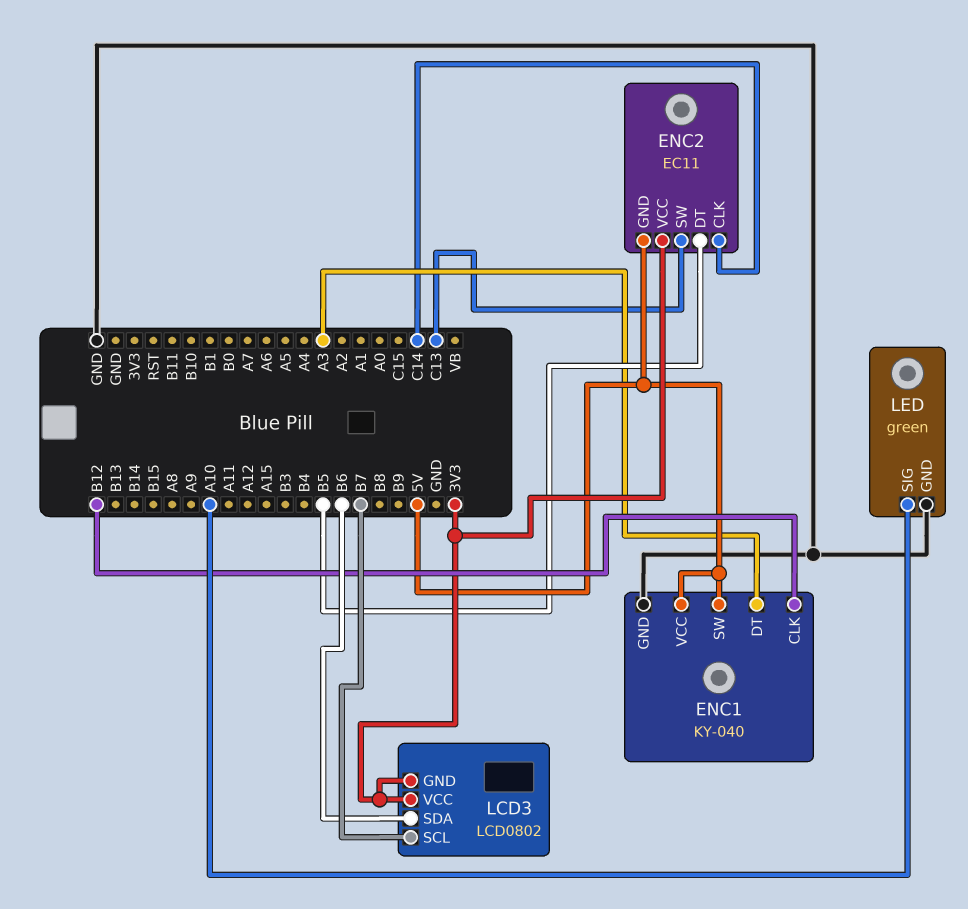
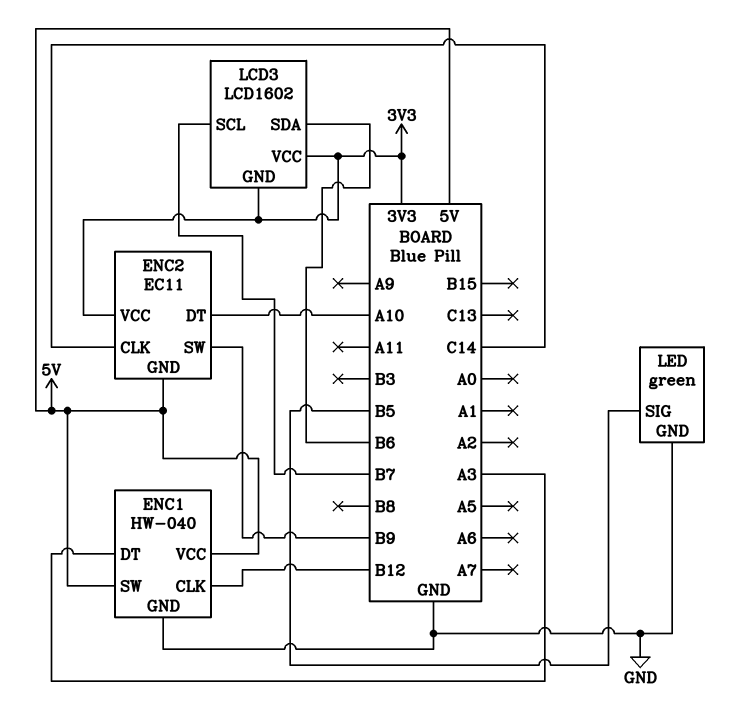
ENC1: KY-040 -> HW-040
ENC2 pin DT: B5 -> A10
ENC2 pin SW: C13 -> B9
LCD3: LCD0802 -> LCD1602
LED pin SIG: A10 -> B5

